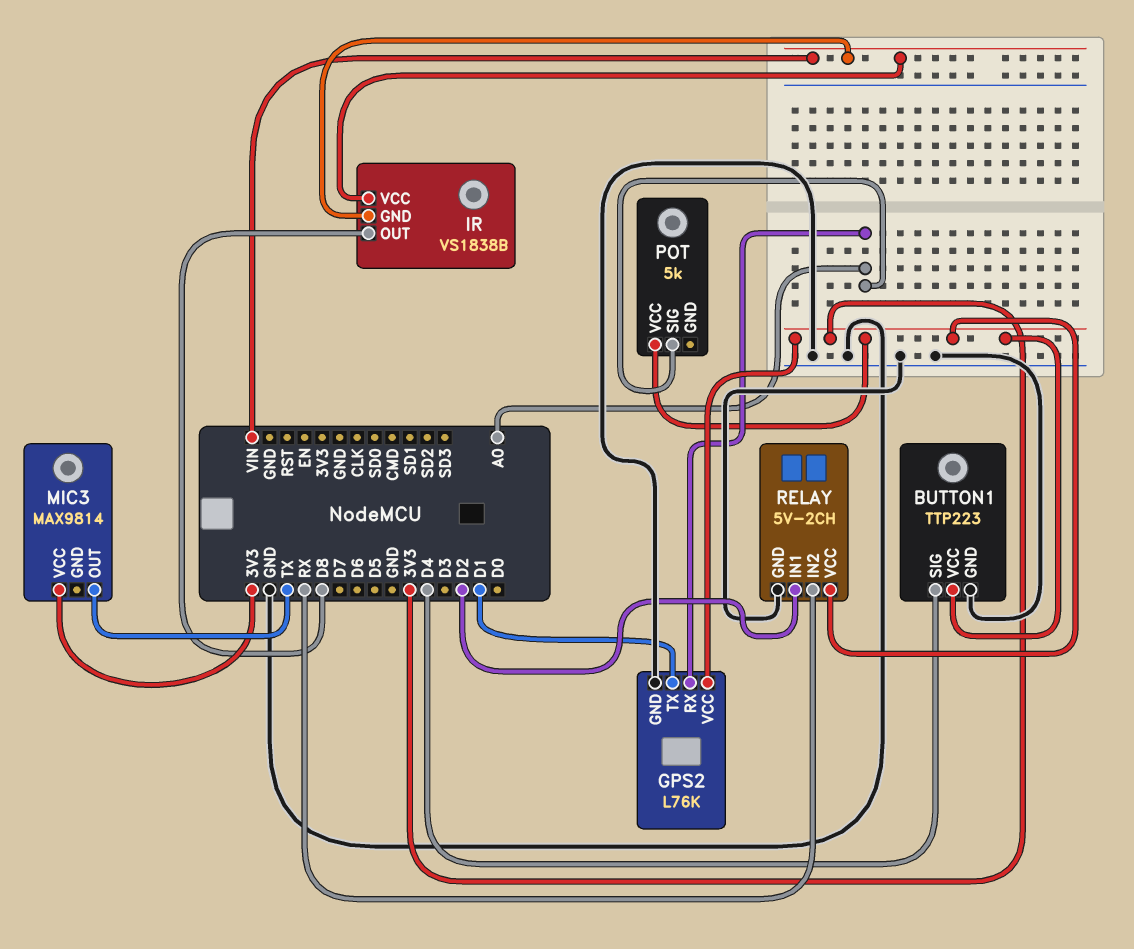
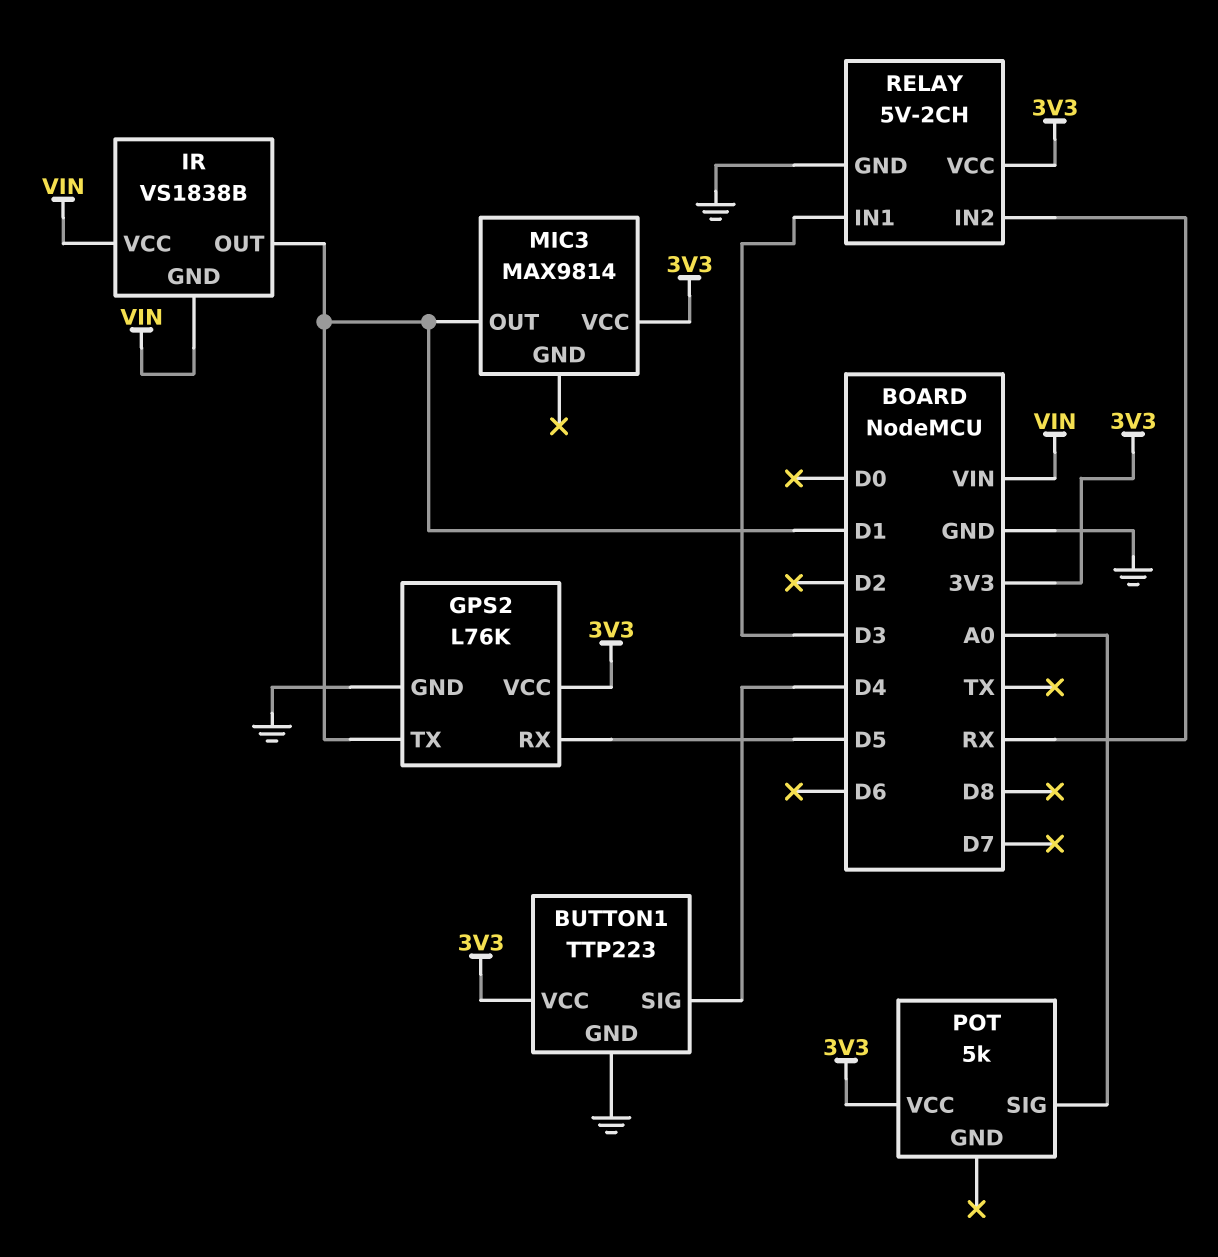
GPS2 pin RX: A0 -> D5
IR pin OUT: D8 -> D1
MIC3 pin OUT: TX -> D1
RELAY pin IN1: D2 -> D3

